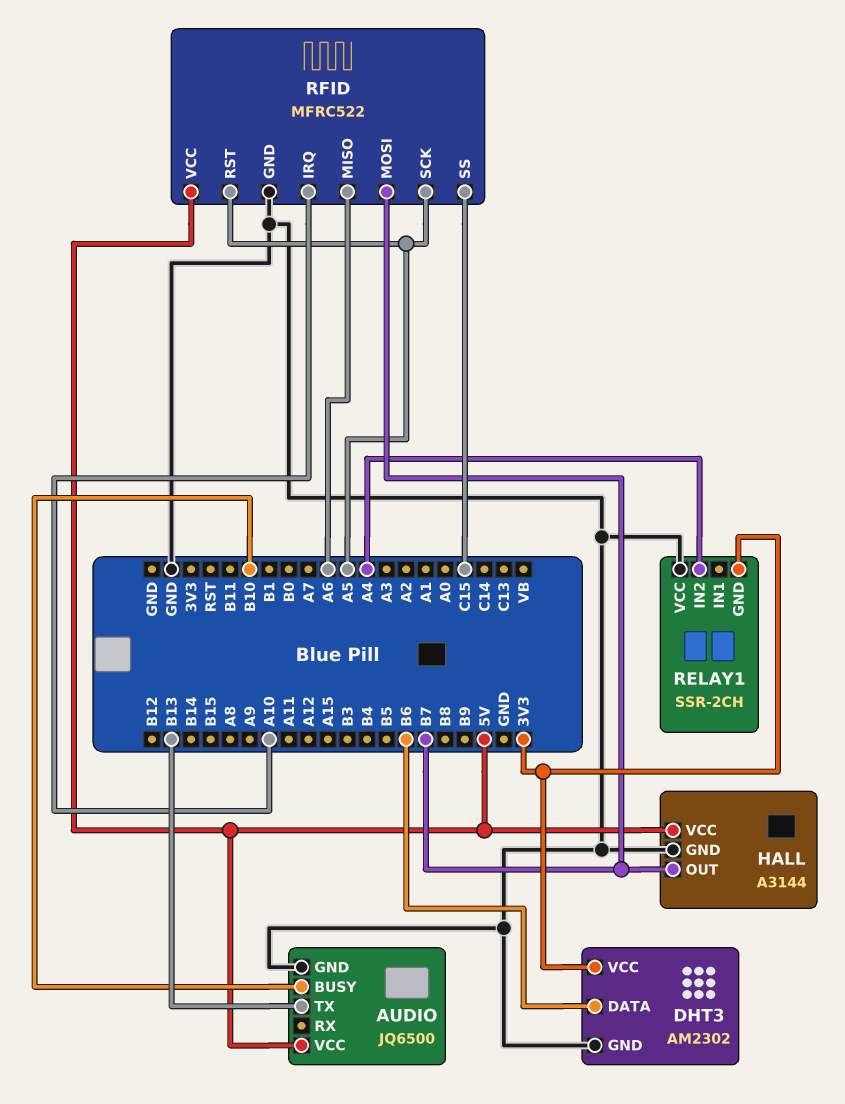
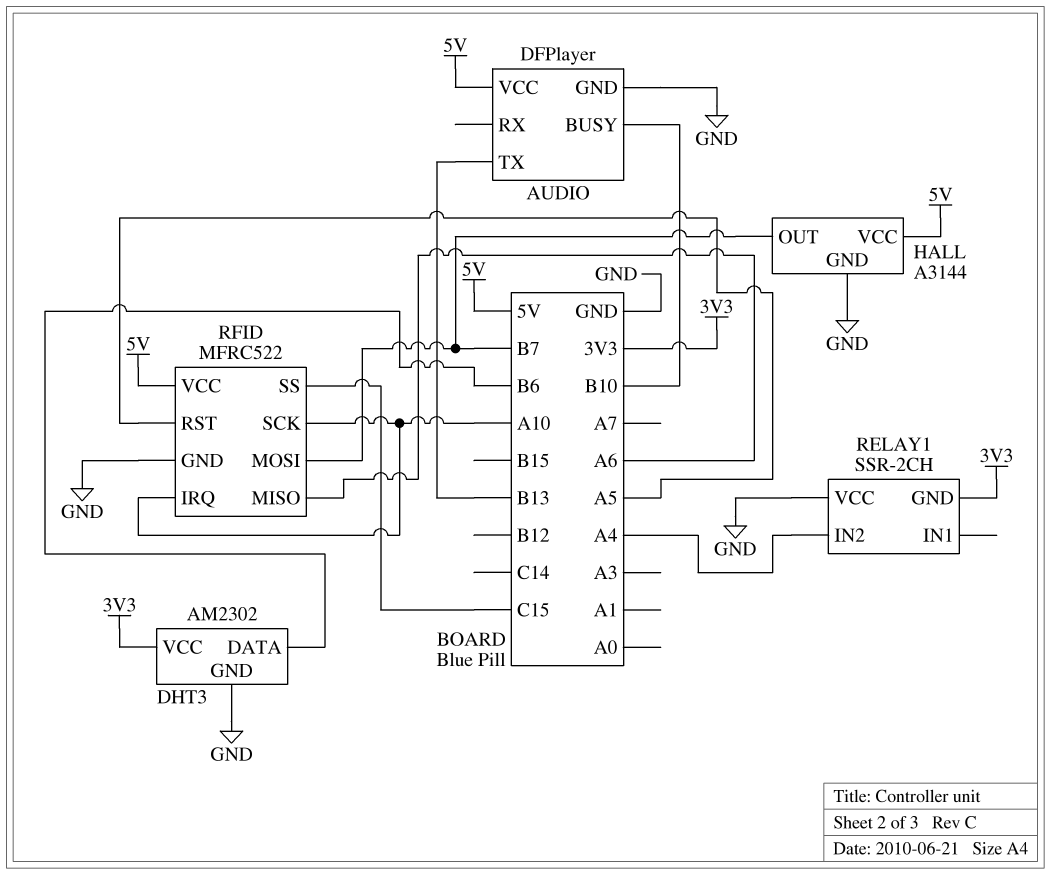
AUDIO: JQ6500 -> DFPlayer
RFID pin SCK: A5 -> A10

